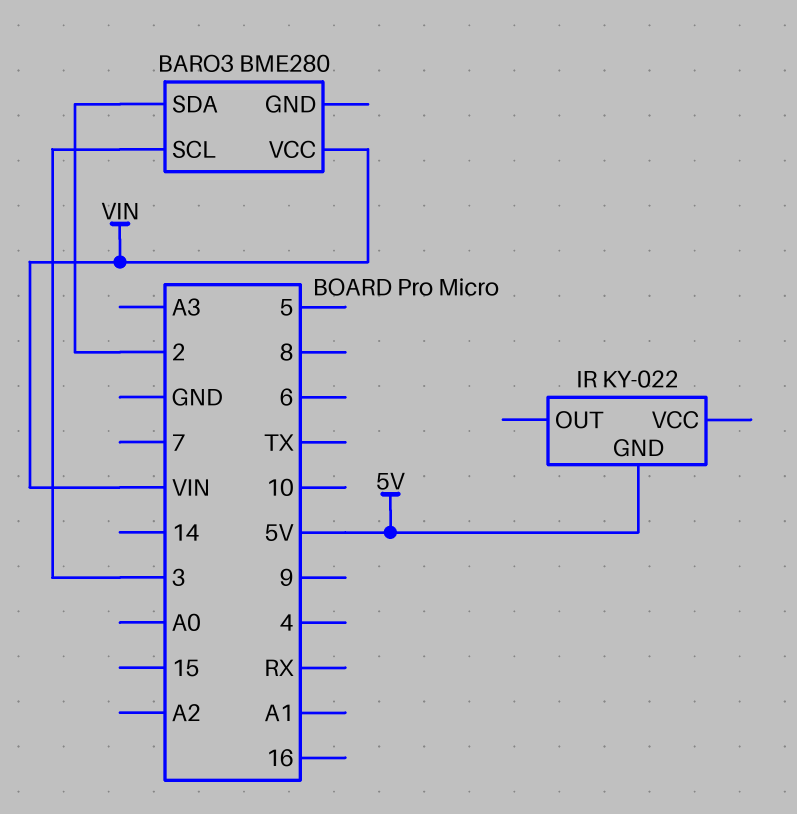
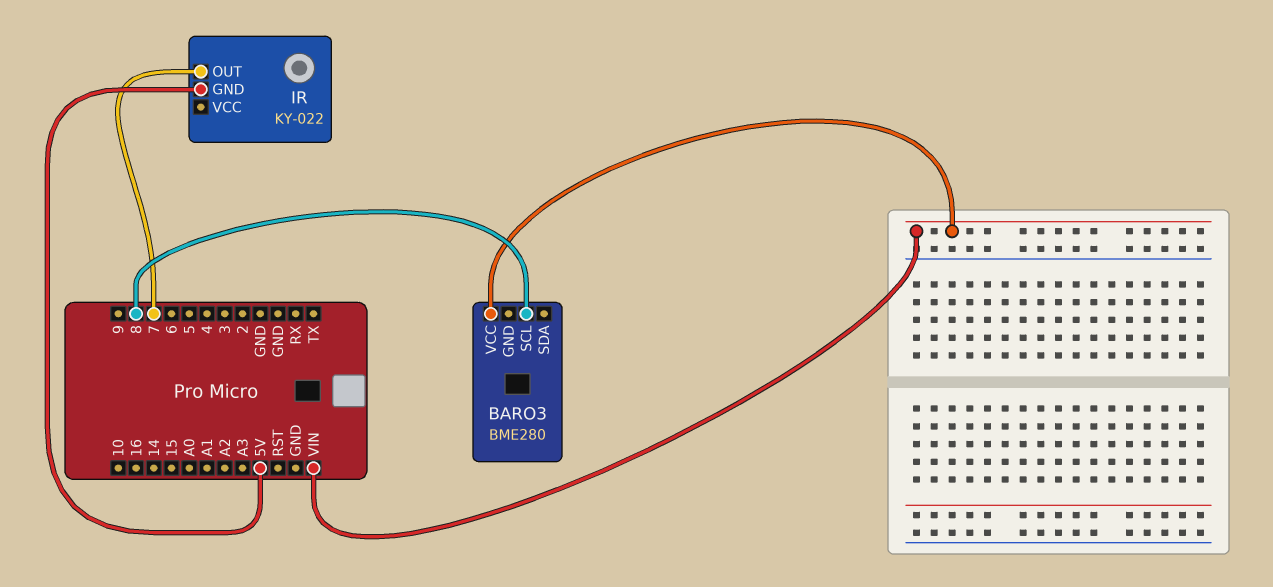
BARO3 pin SCL: 3 -> 8
BARO3 pin SDA: 2 -> none
IR pin OUT: none -> 7

